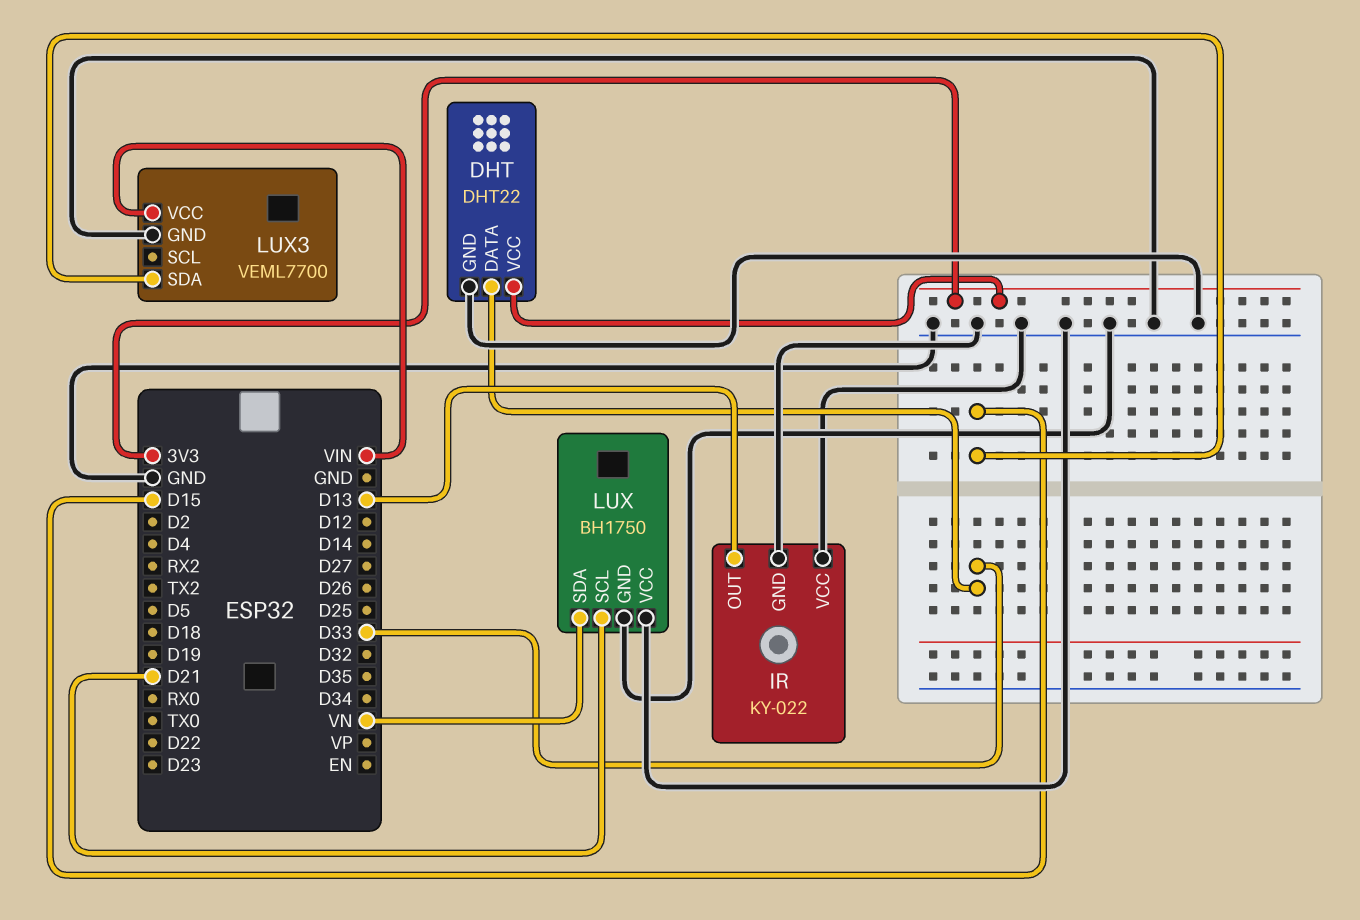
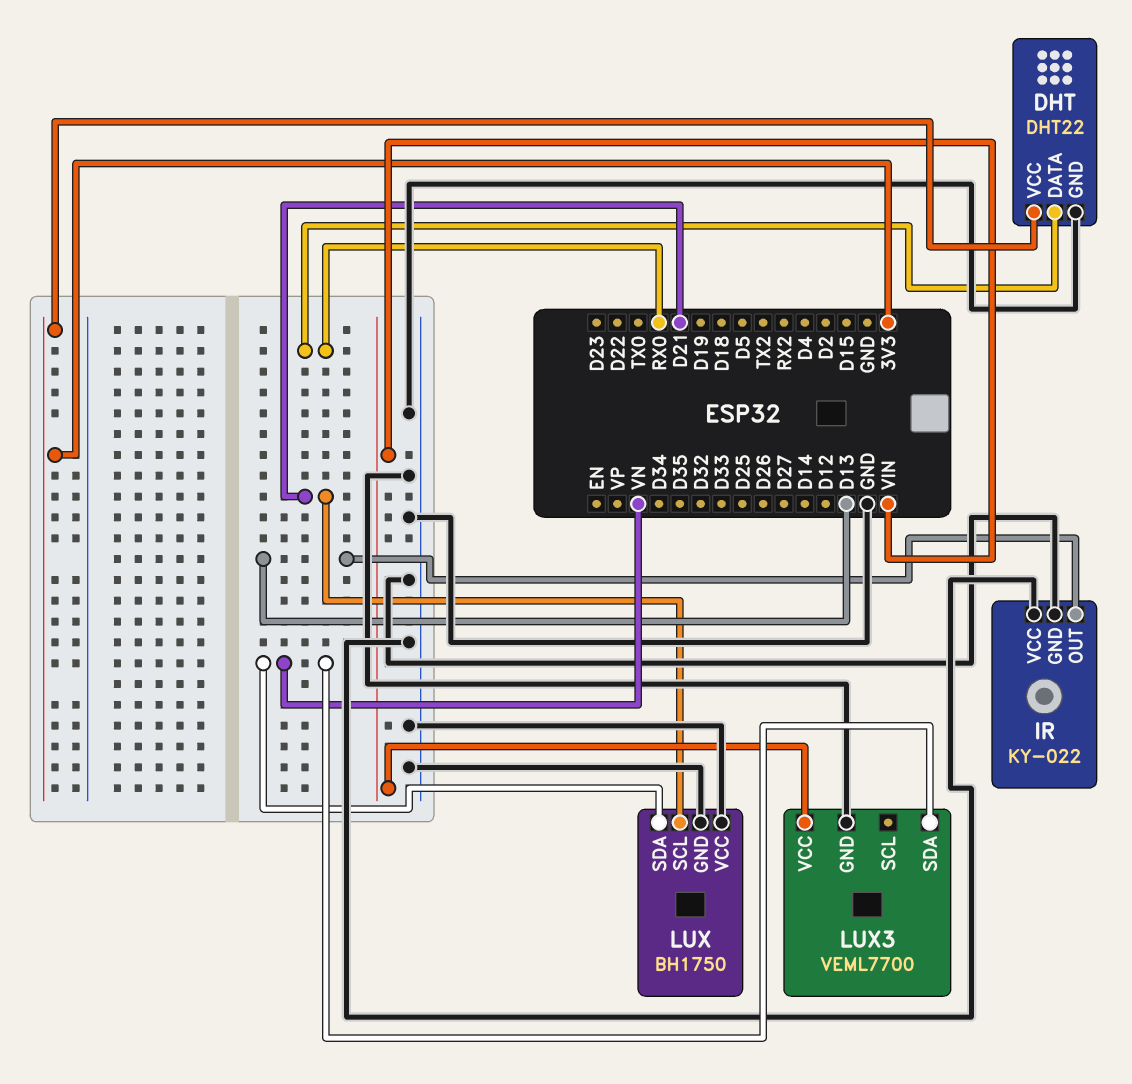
DHT pin DATA: D33 -> RX0
LUX3 pin SDA: D15 -> VN

